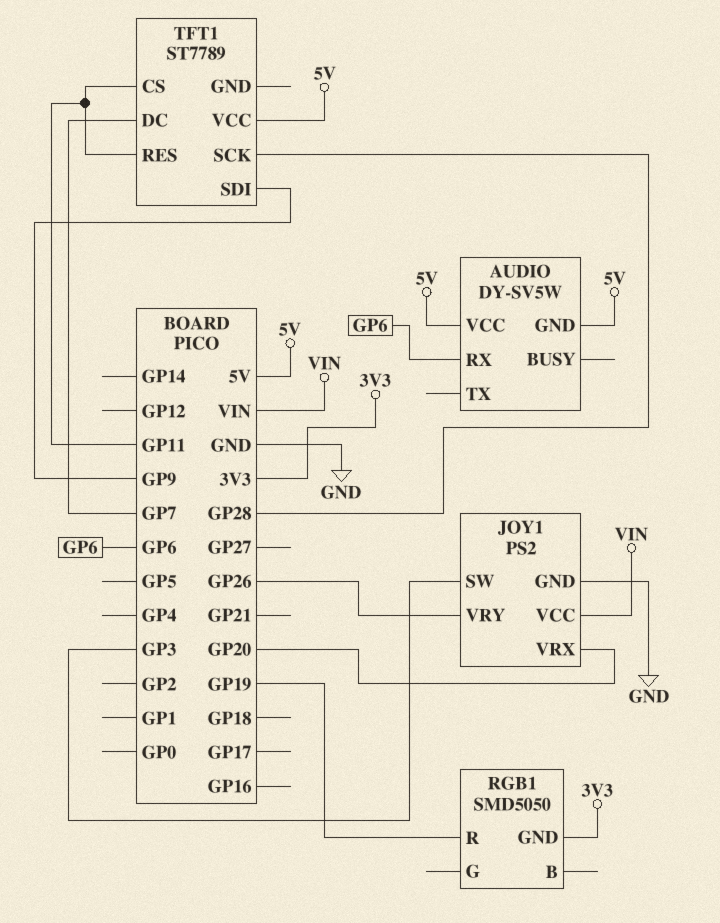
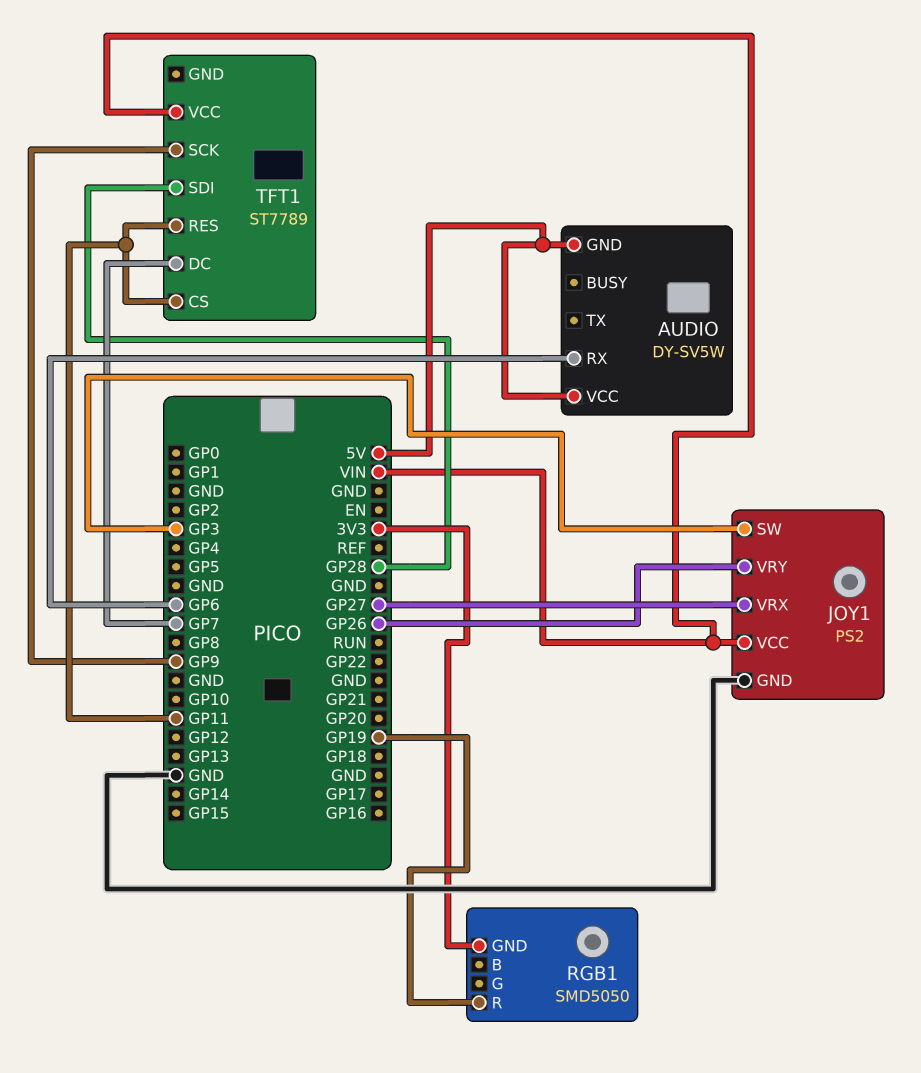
JOY1 pin VRX: GP20 -> GP27
TFT1 pin SCK: GP28 -> GP9
TFT1 pin SDI: GP9 -> GP28
TFT1 pin VCC: 5V -> VIN

